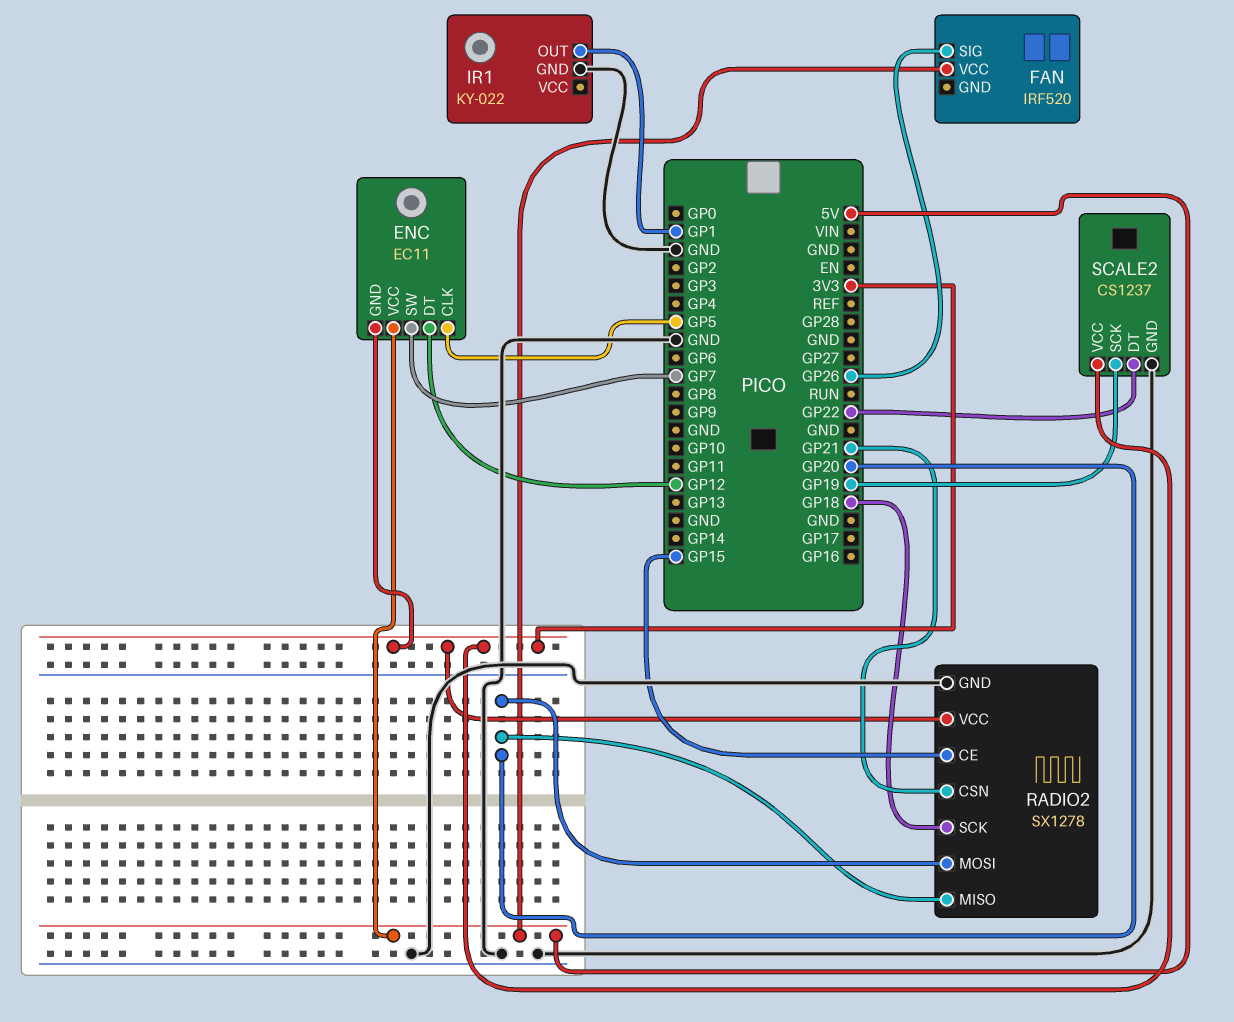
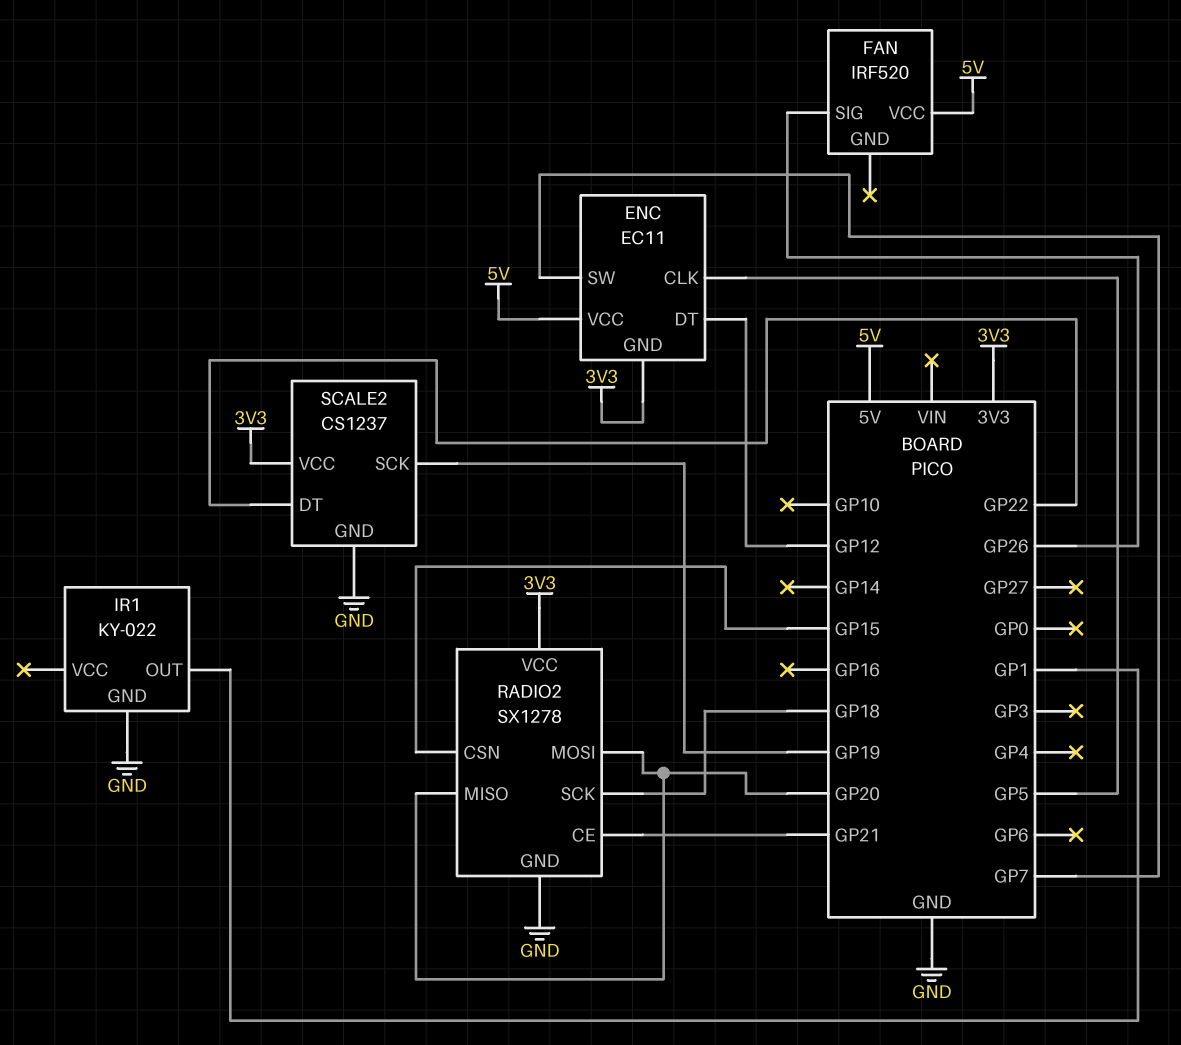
RADIO2 pin CE: GP15 -> GP21
RADIO2 pin CSN: GP21 -> GP15

